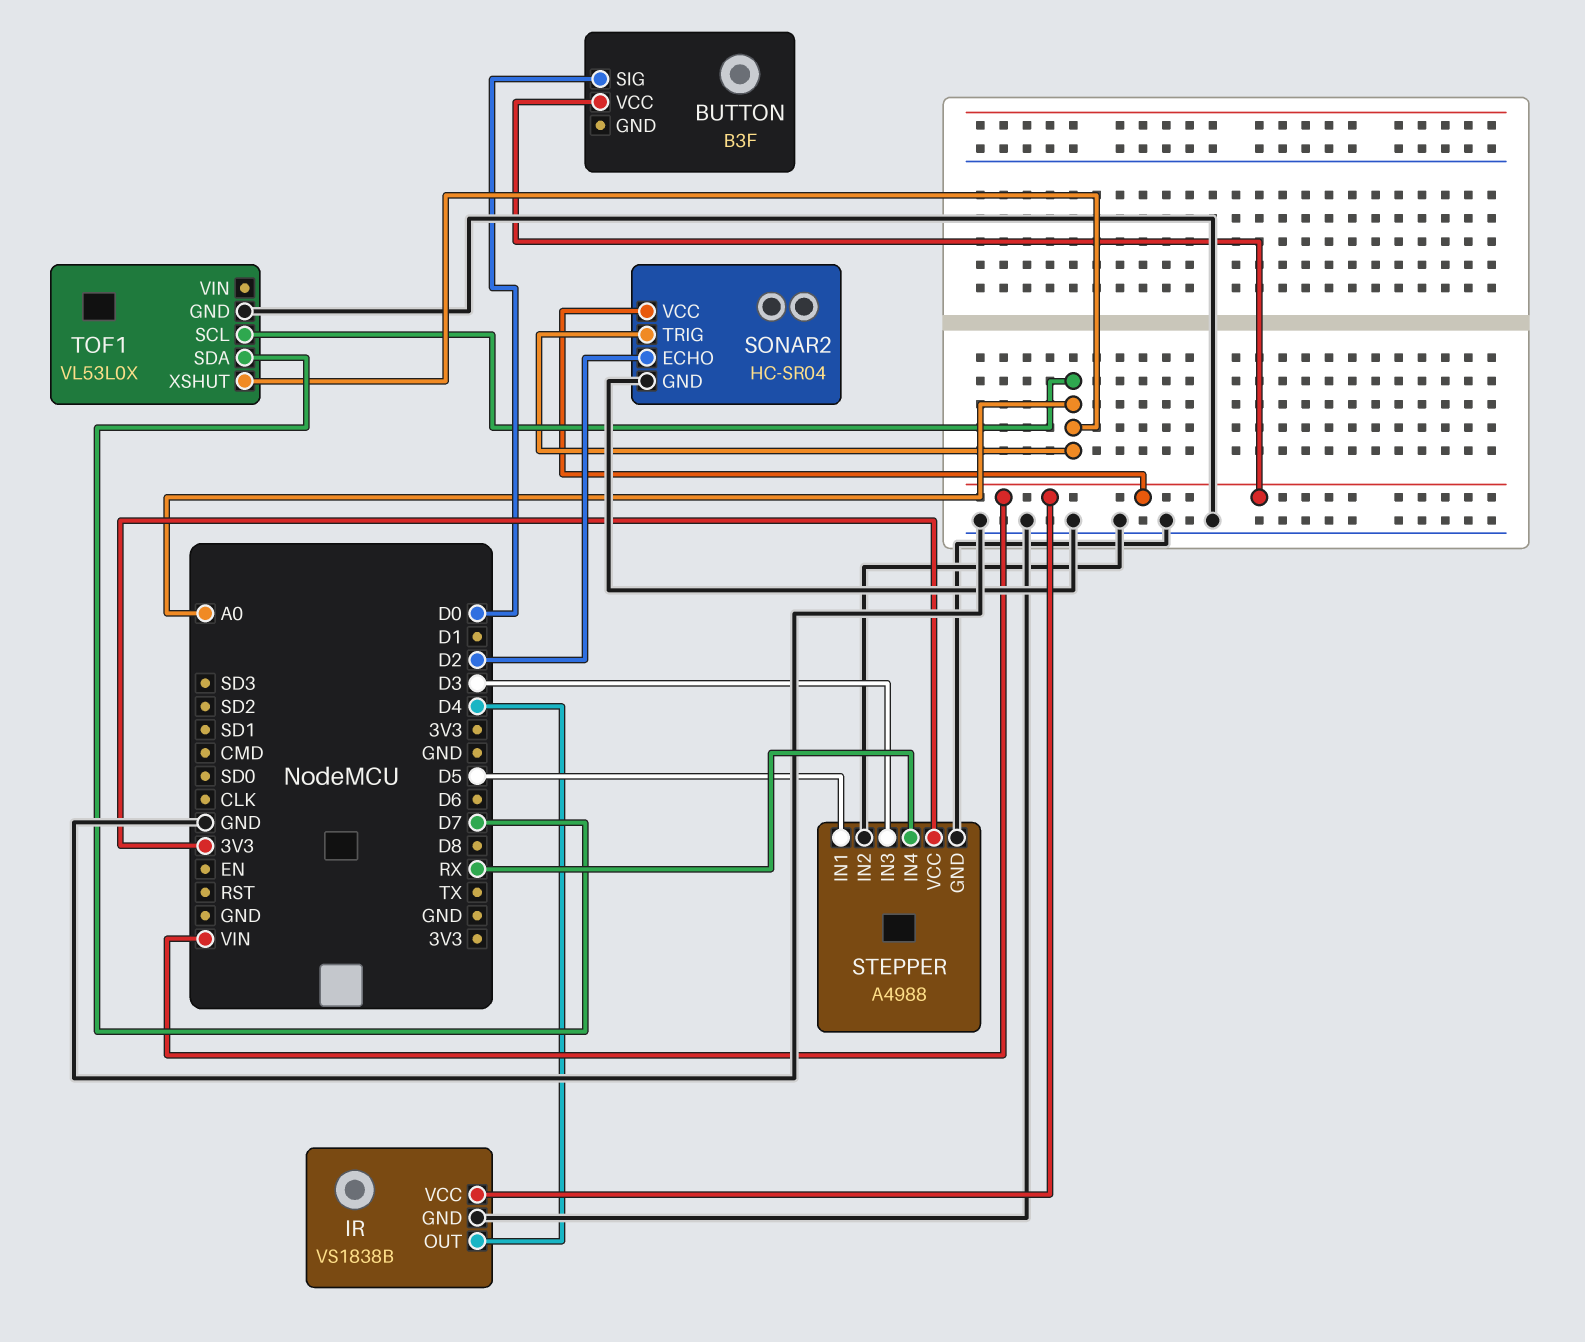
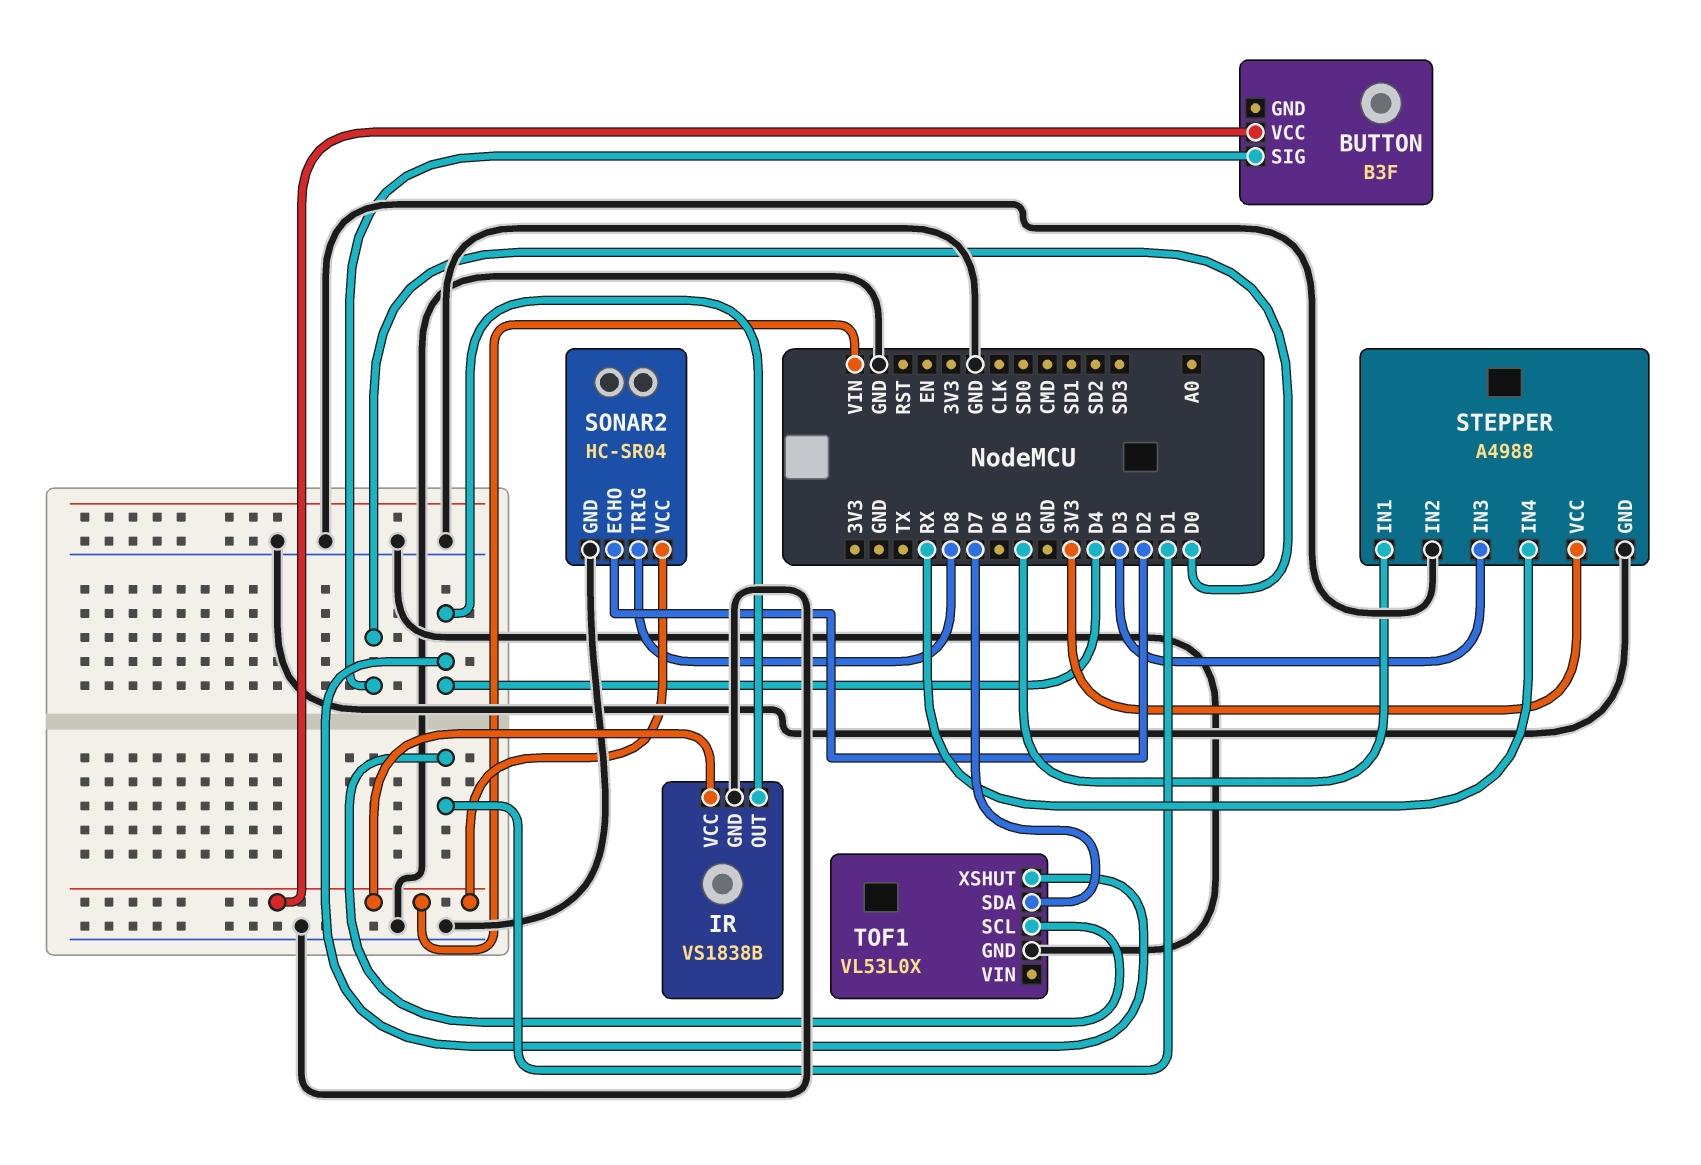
SONAR2 pin TRIG: A0 -> D8
TOF1 pin SCL: A0 -> D1
TOF1 pin XSHUT: A0 -> D4

